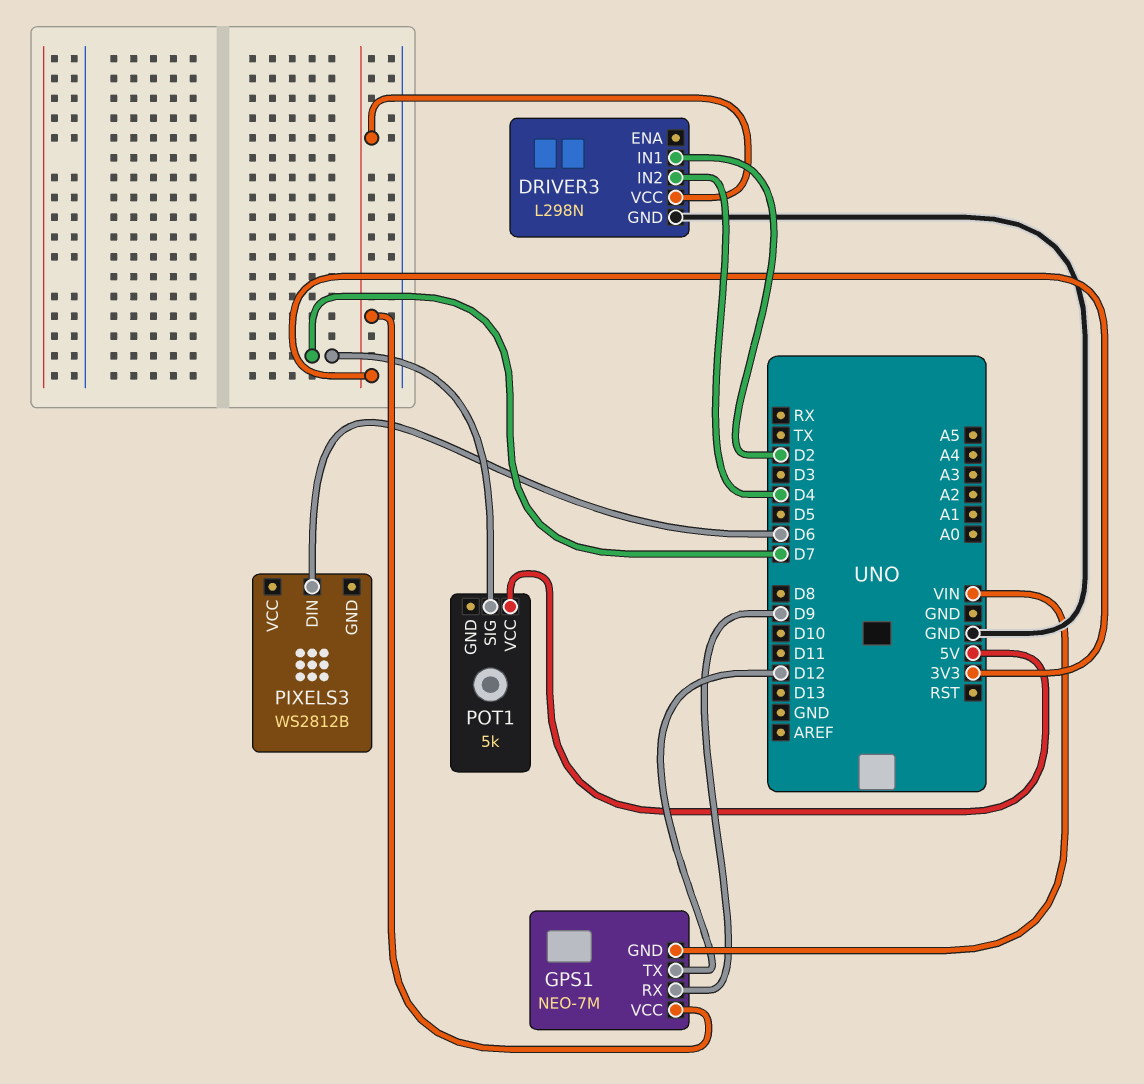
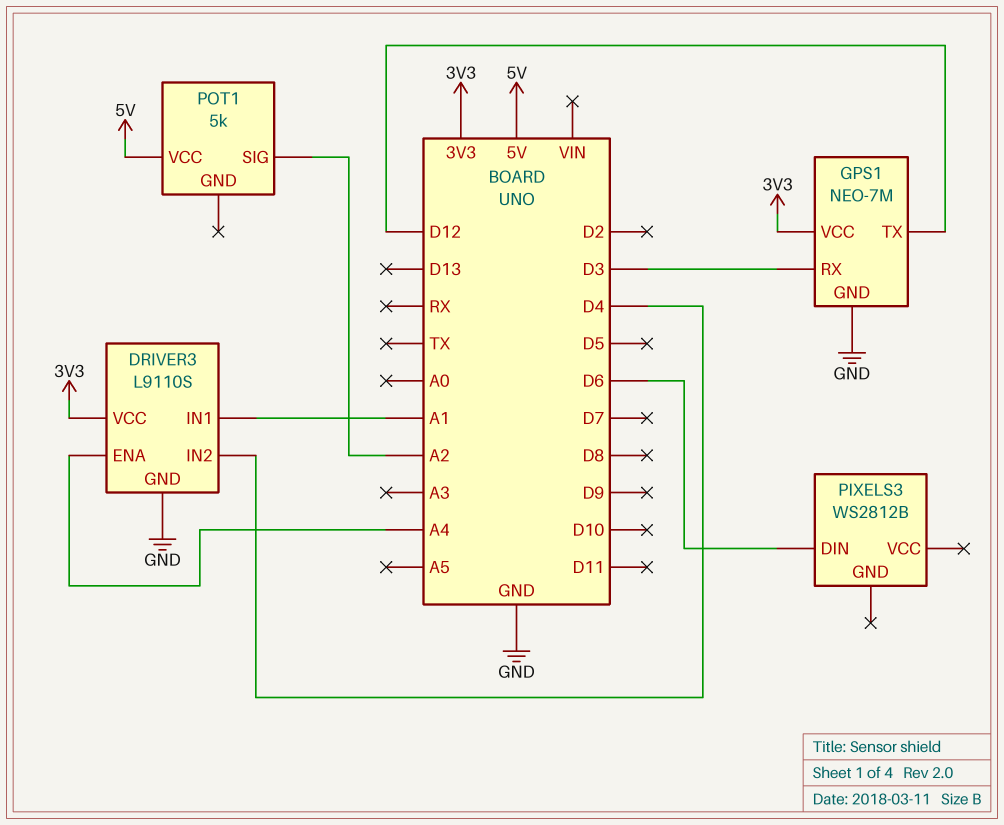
DRIVER3: L298N -> L9110S
DRIVER3 pin ENA: none -> A4
DRIVER3 pin IN1: D2 -> A1
GPS1 pin GND: VIN -> GND
GPS1 pin RX: D9 -> D3
POT1 pin SIG: D7 -> A2

